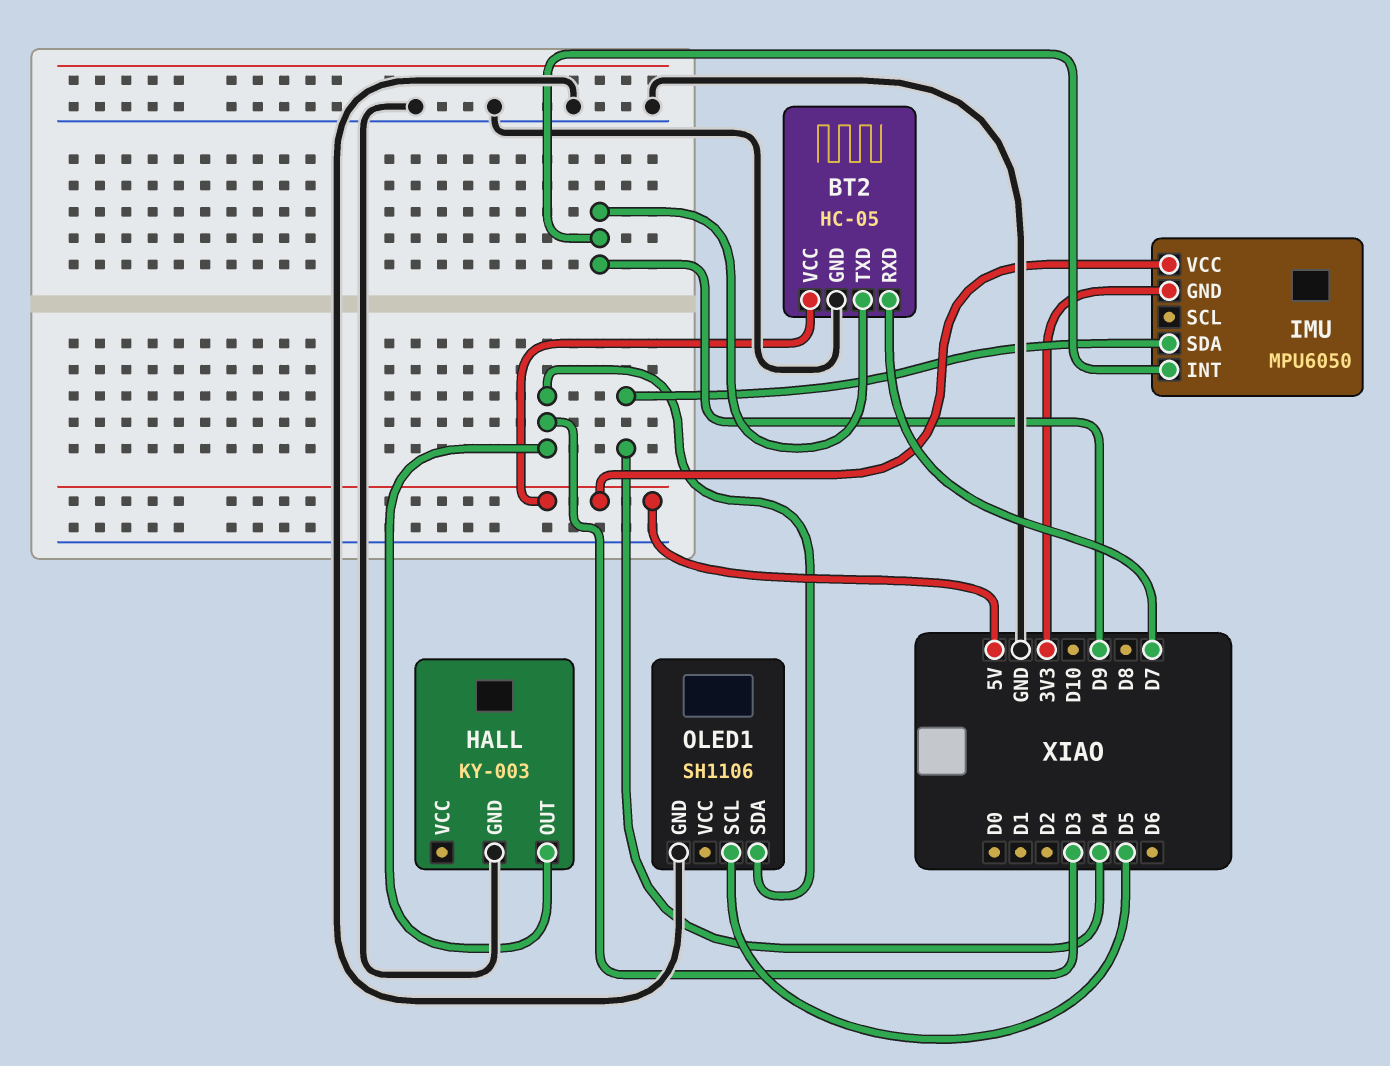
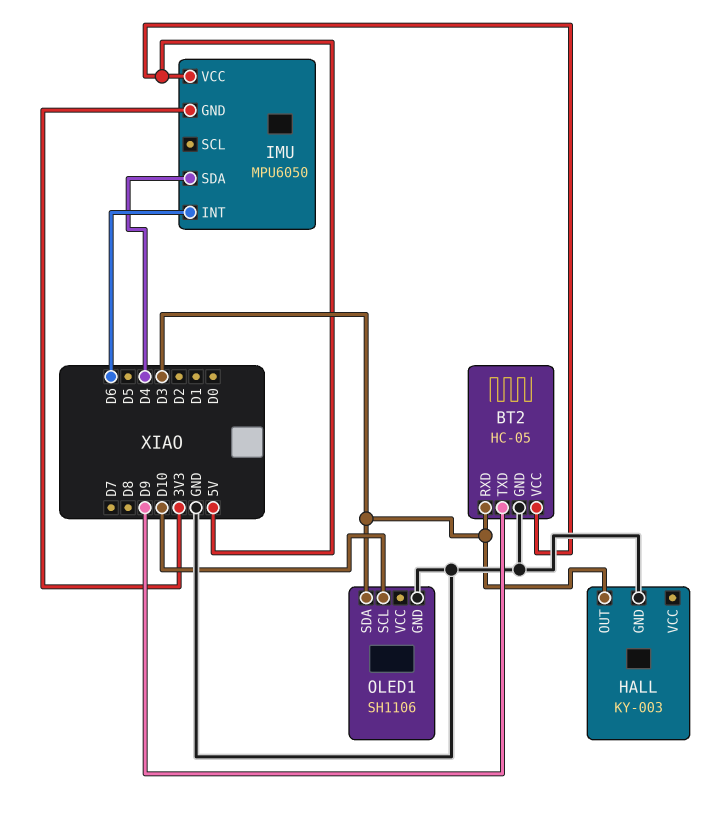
BT2 pin RXD: D7 -> D3
IMU pin INT: D9 -> D6
OLED1 pin SCL: D5 -> D10

